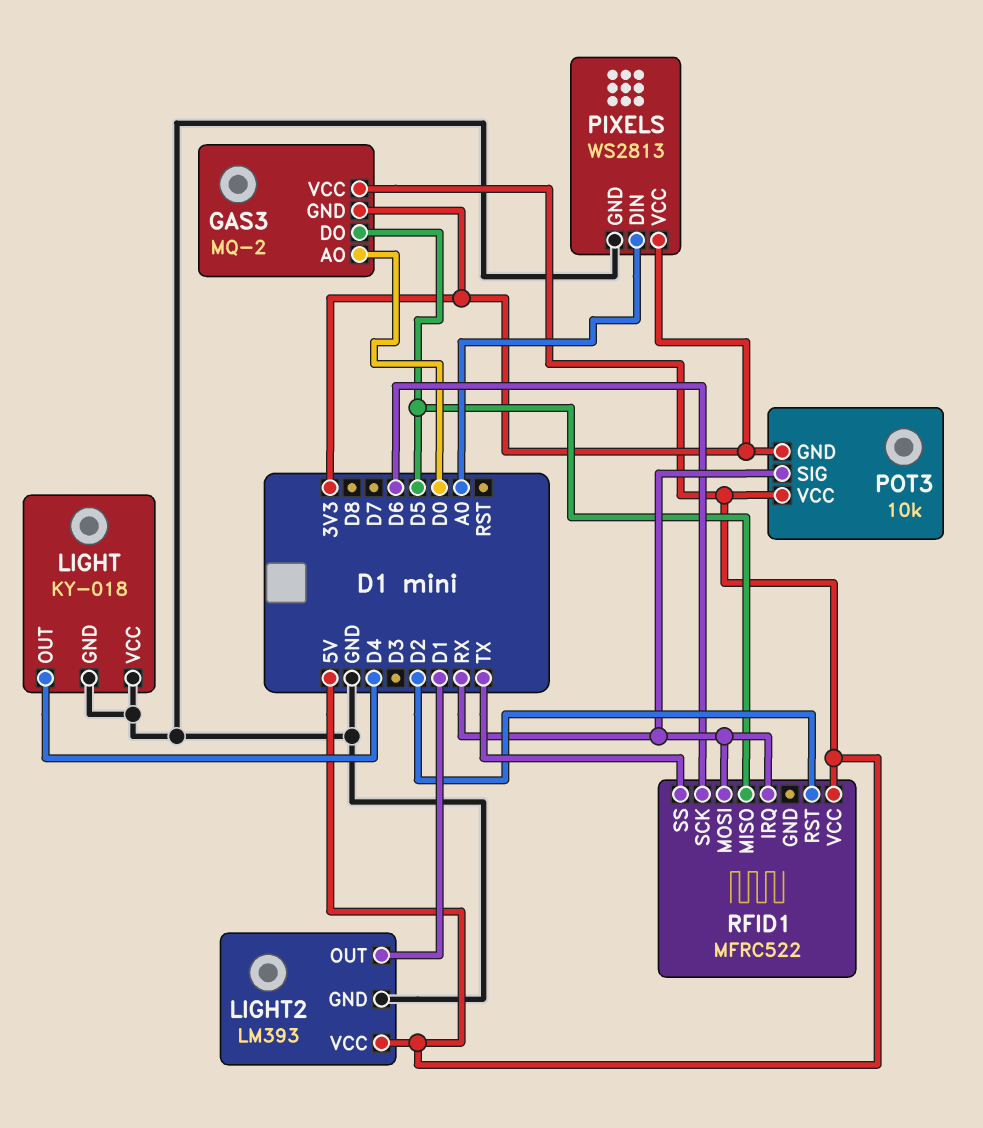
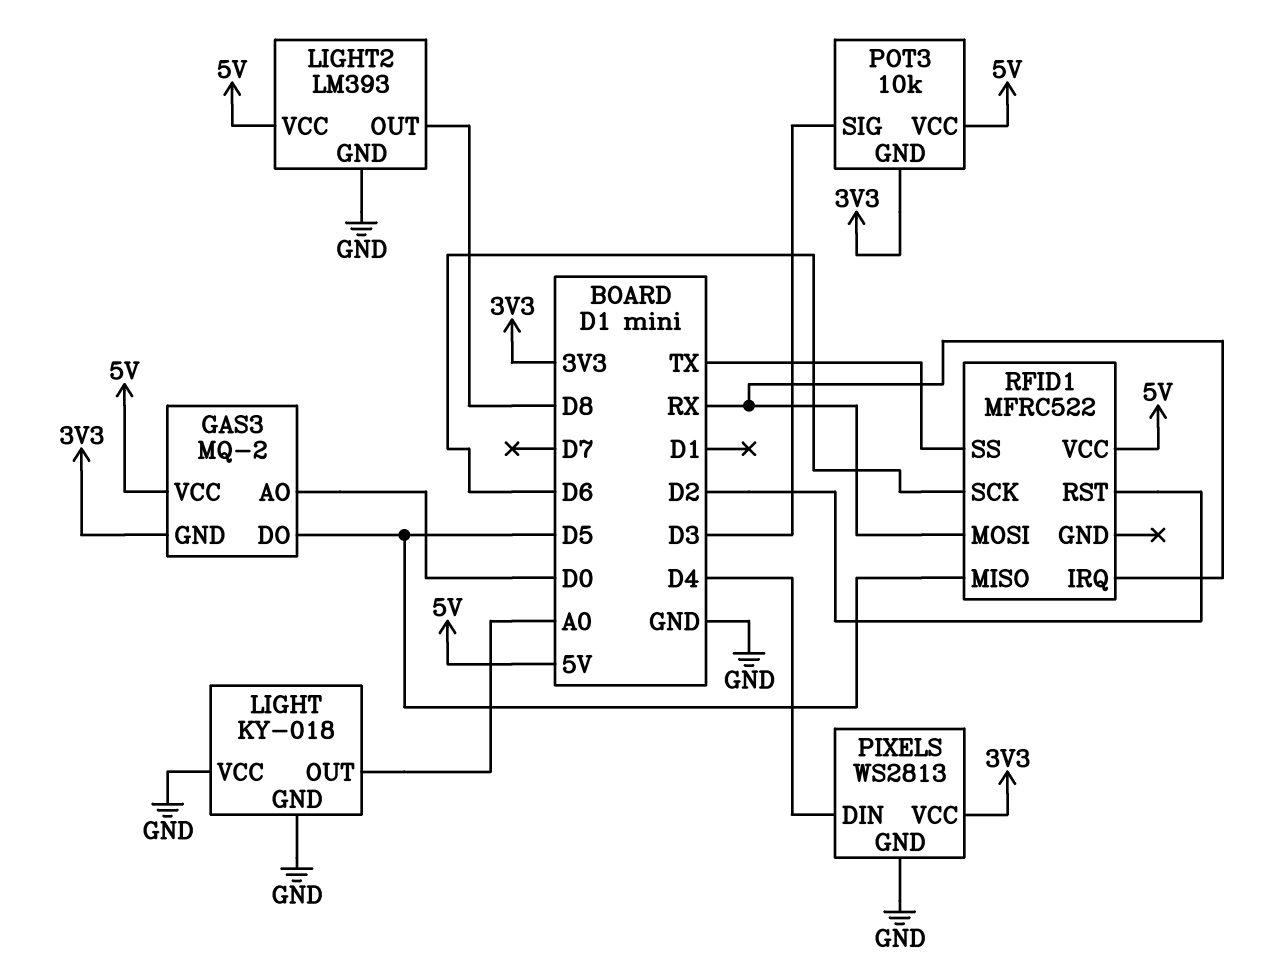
LIGHT pin OUT: D4 -> A0
LIGHT2 pin OUT: D1 -> D8
PIXELS pin DIN: A0 -> D4
POT3 pin SIG: RX -> D3

